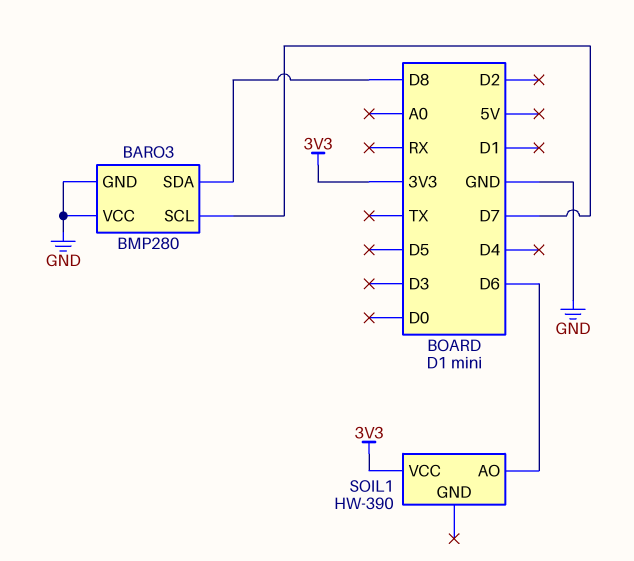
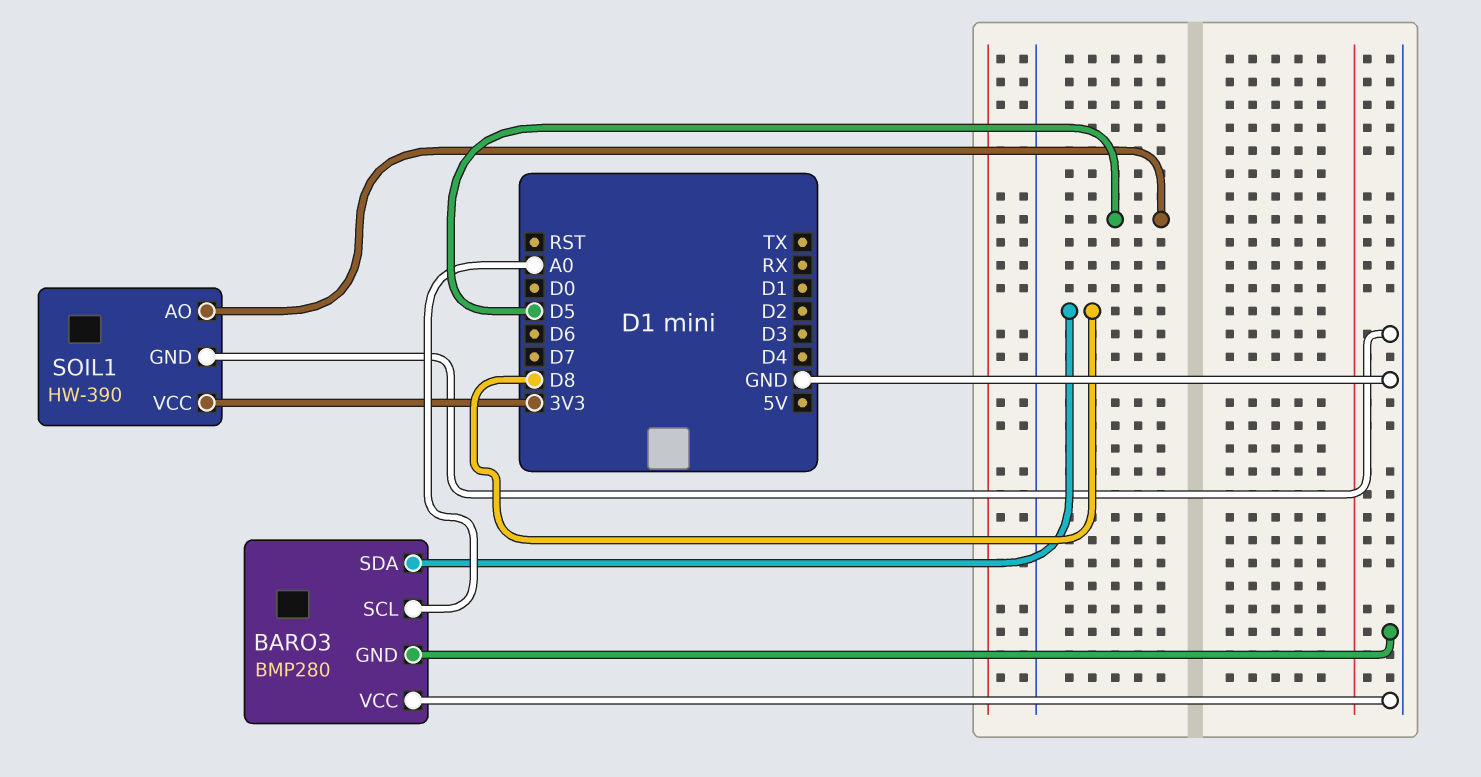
BARO3 pin SCL: D7 -> A0
SOIL1 pin AO: D6 -> D5
SOIL1 pin GND: none -> GND

